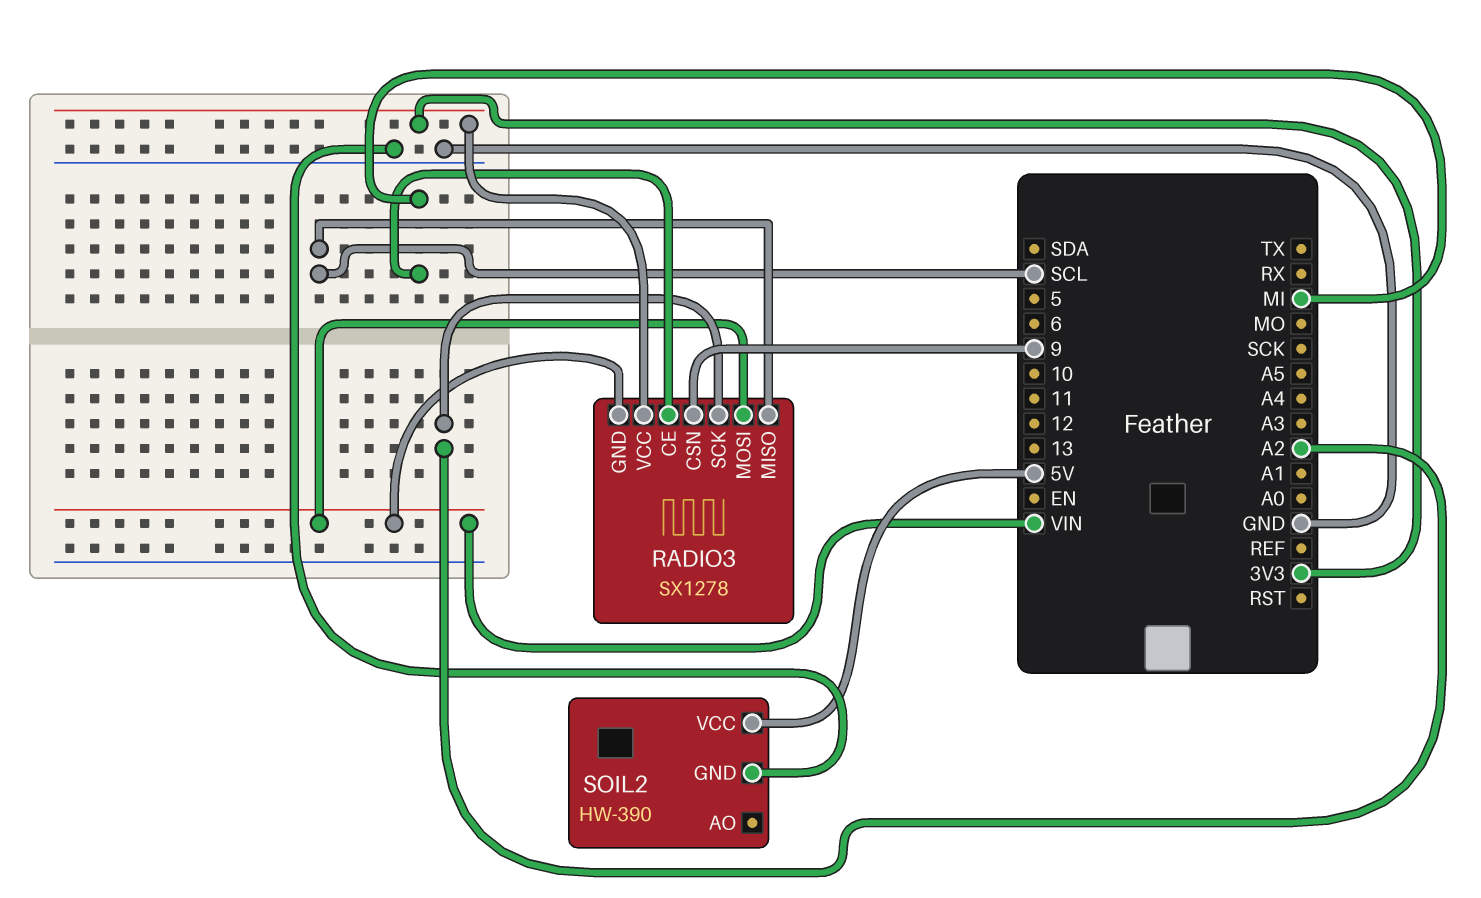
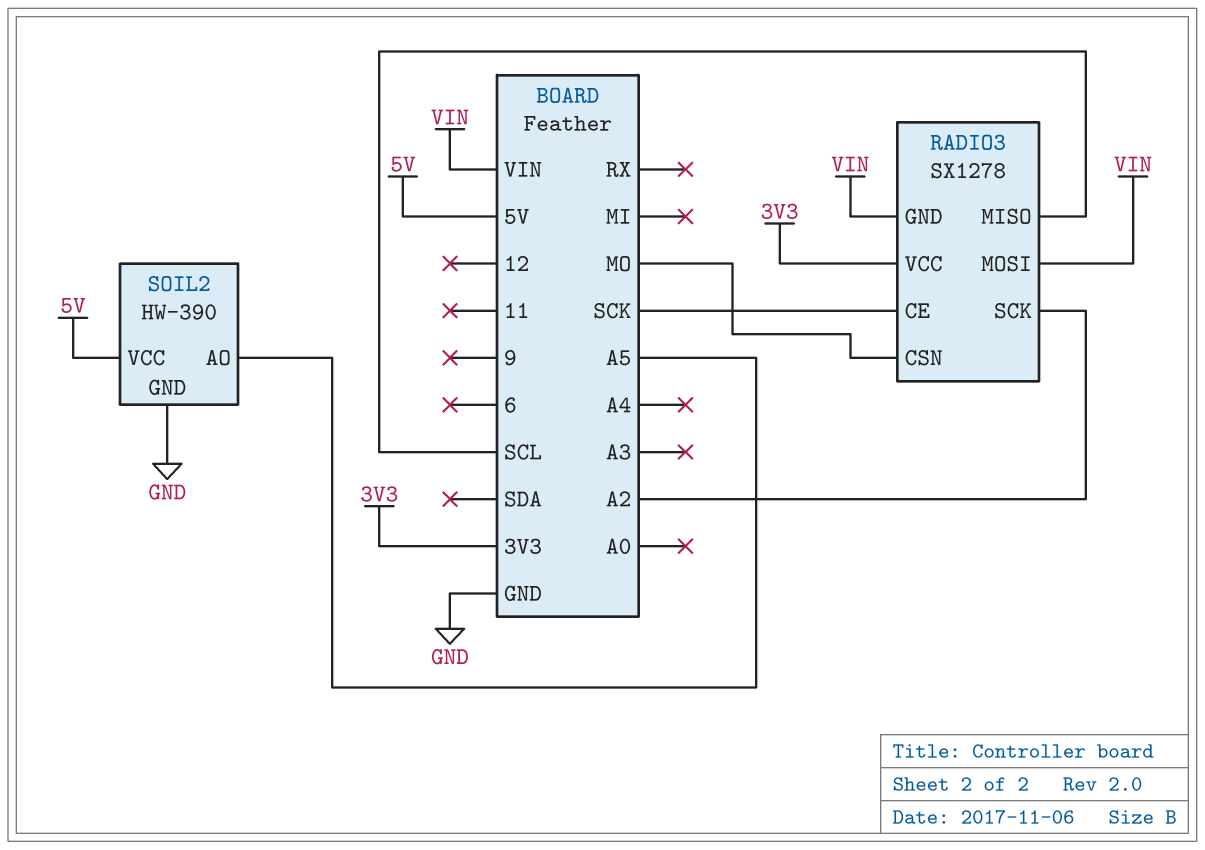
RADIO3 pin CE: MI -> SCK
RADIO3 pin CSN: 9 -> MO
SOIL2 pin AO: none -> A5

